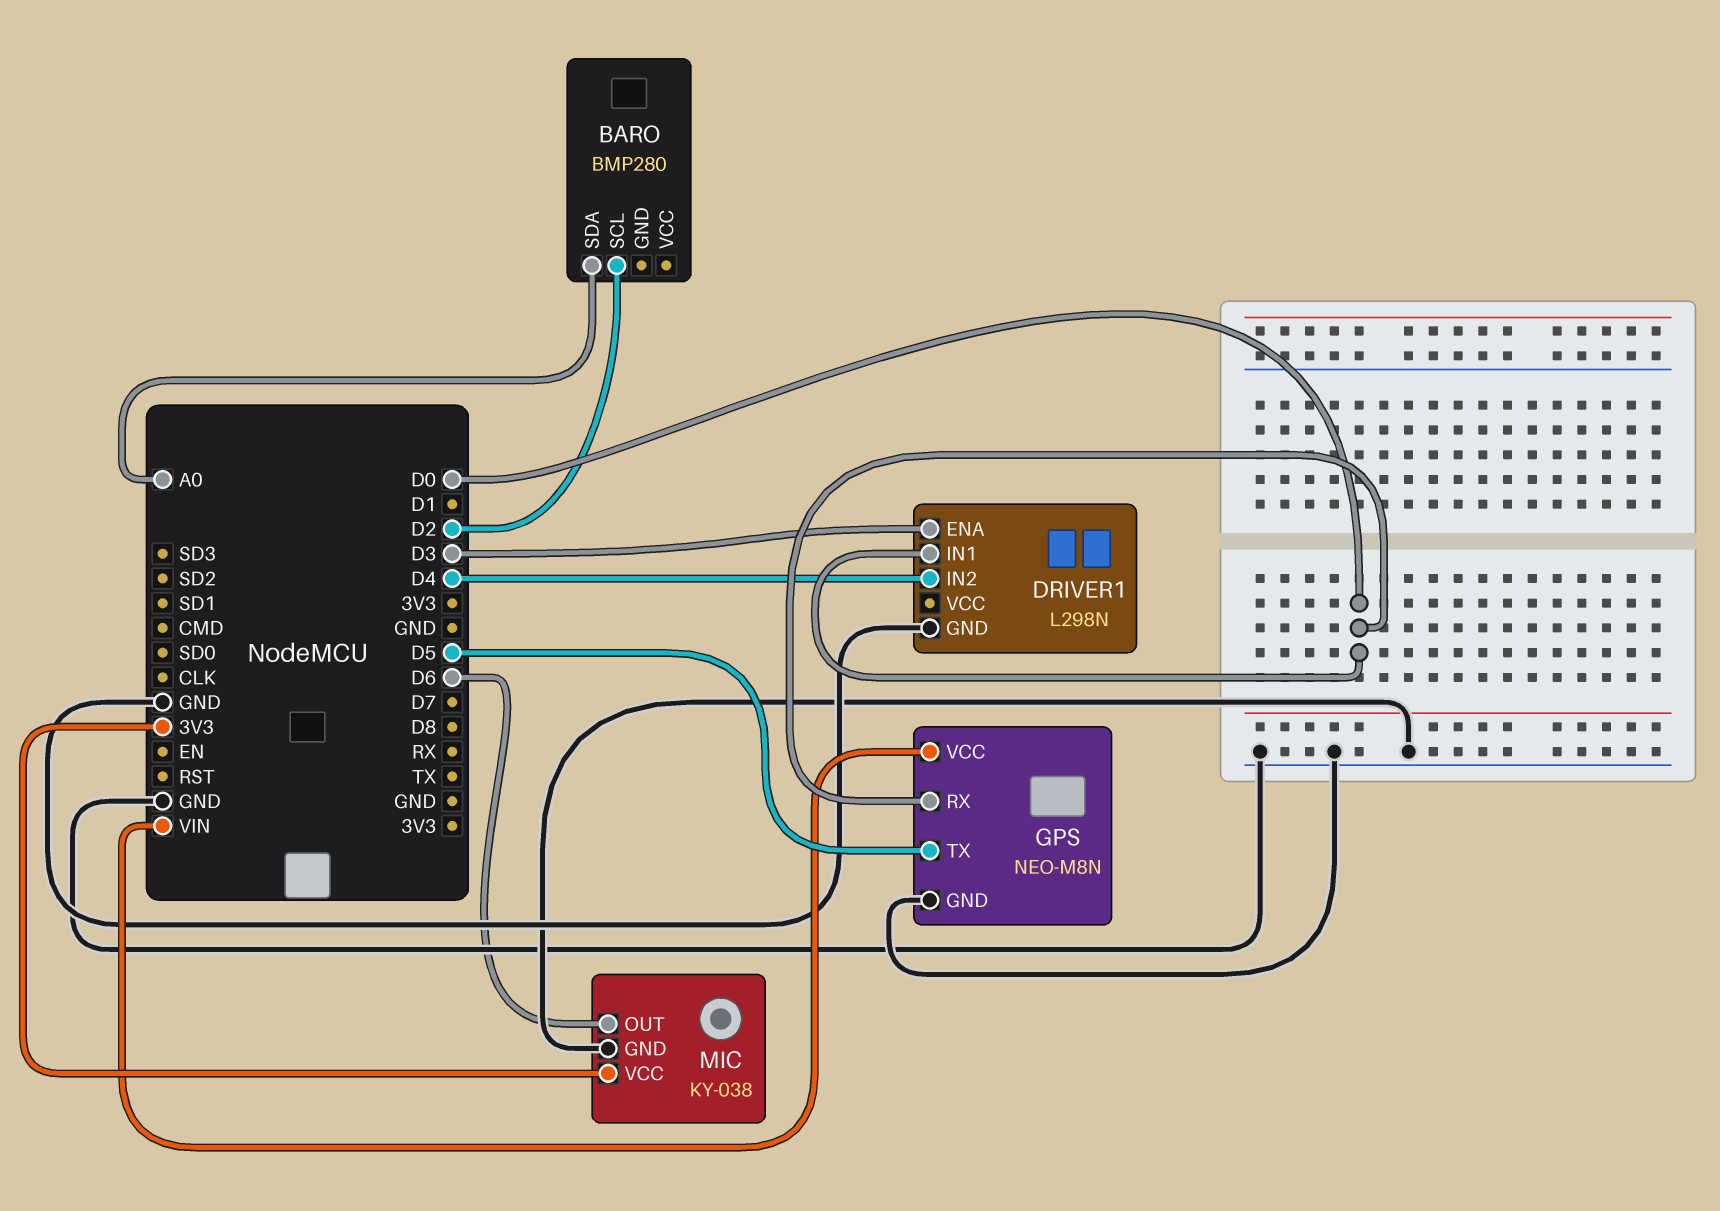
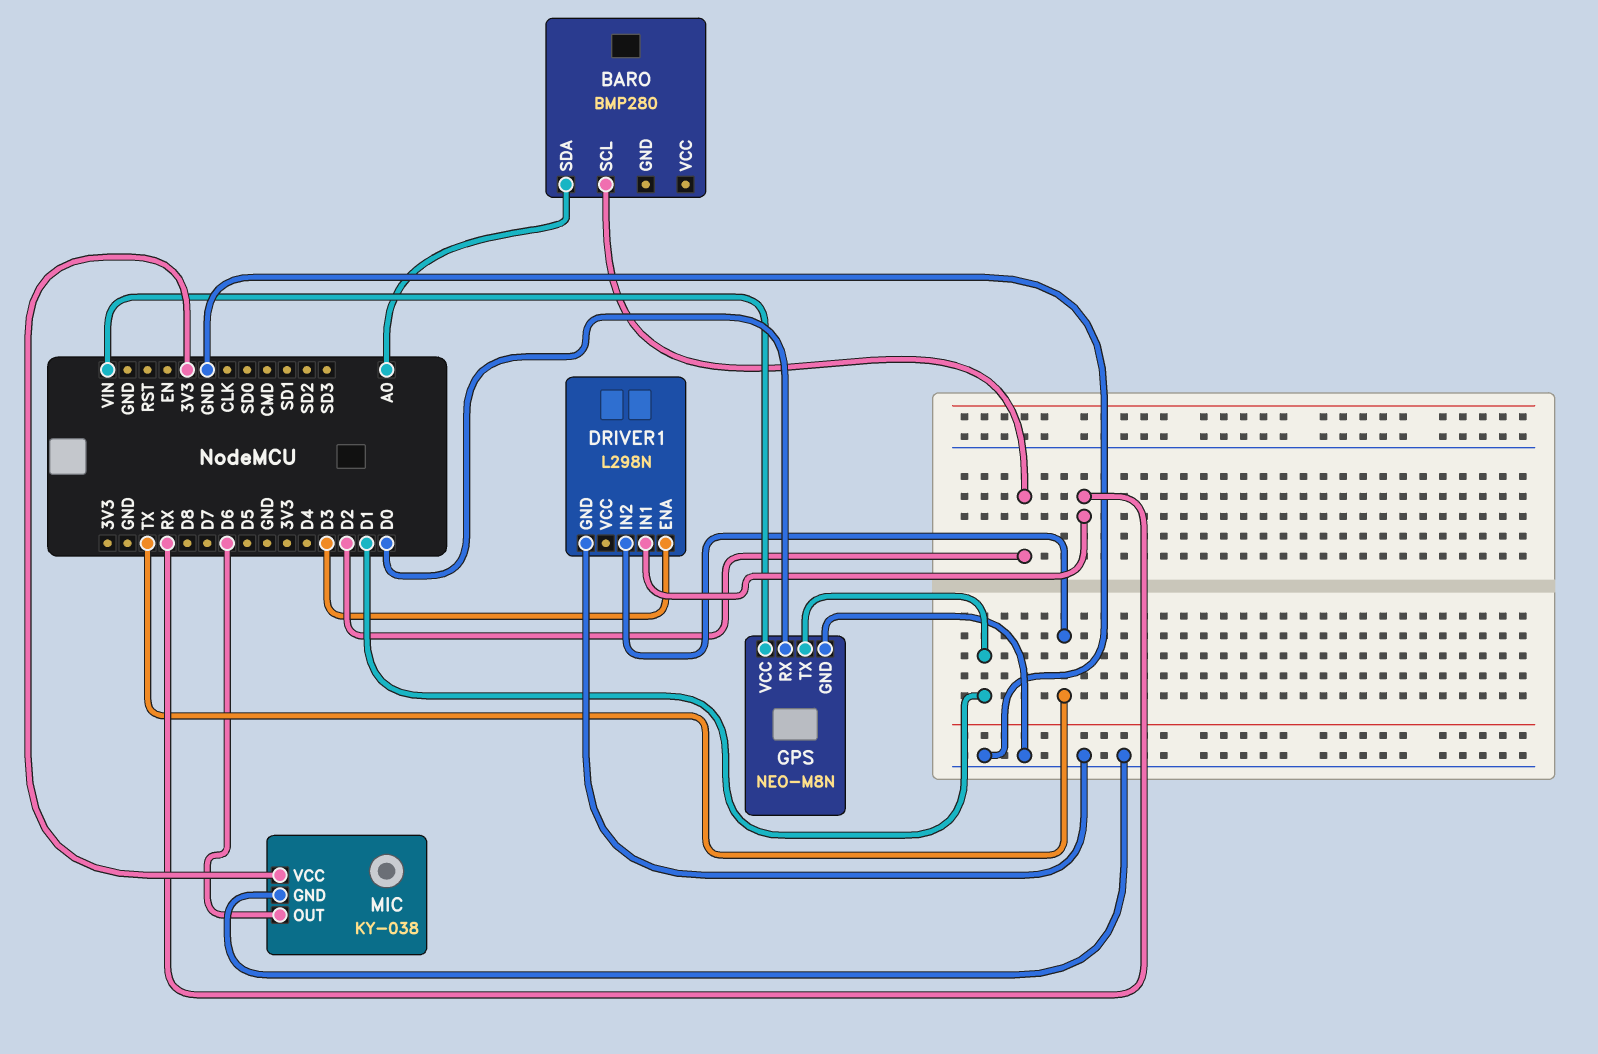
DRIVER1 pin IN1: D0 -> RX
DRIVER1 pin IN2: D4 -> TX
GPS pin TX: D5 -> D1

